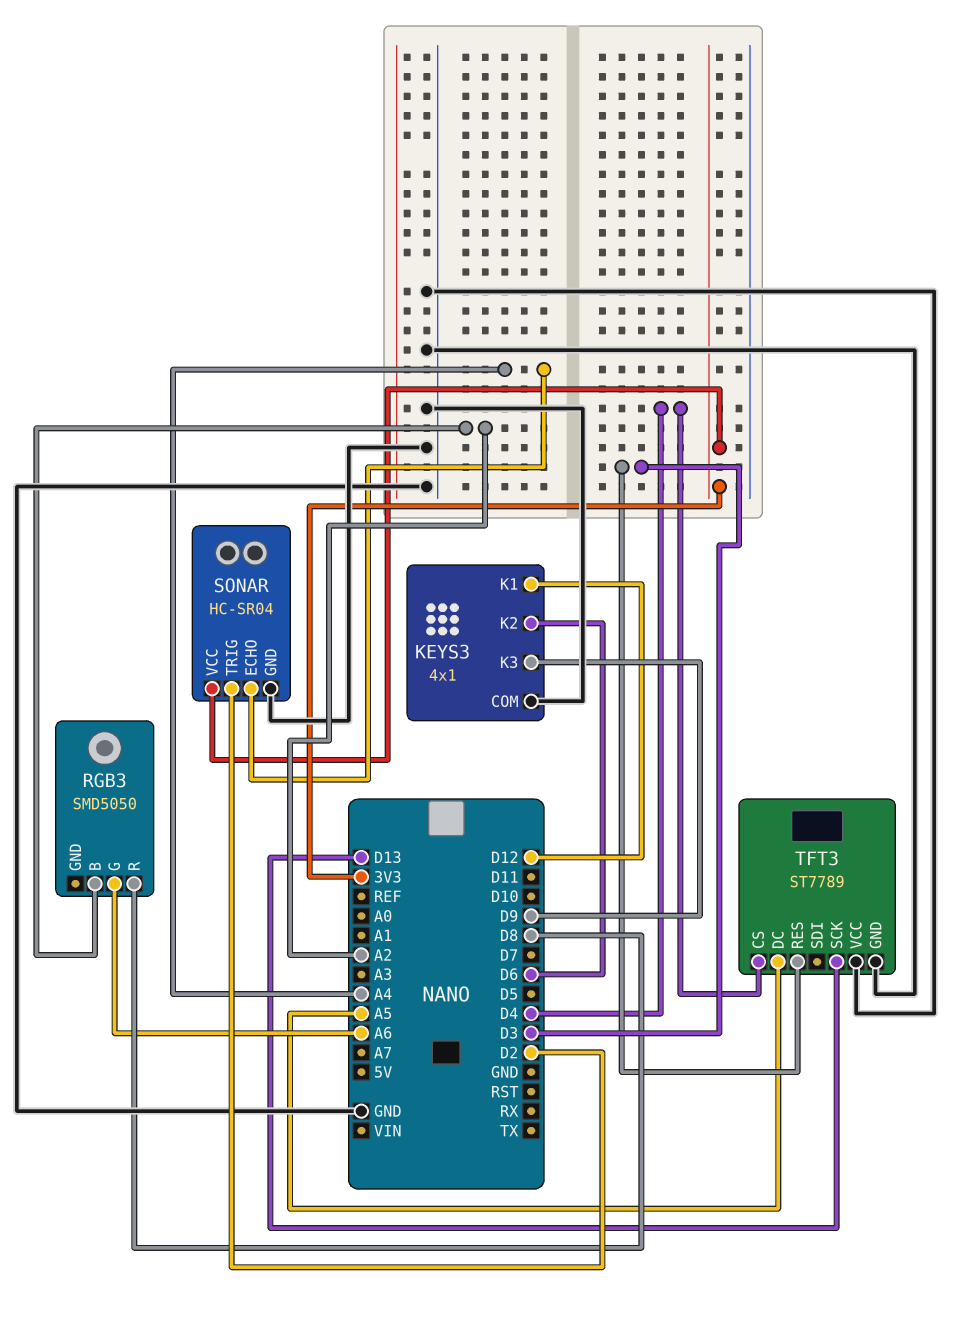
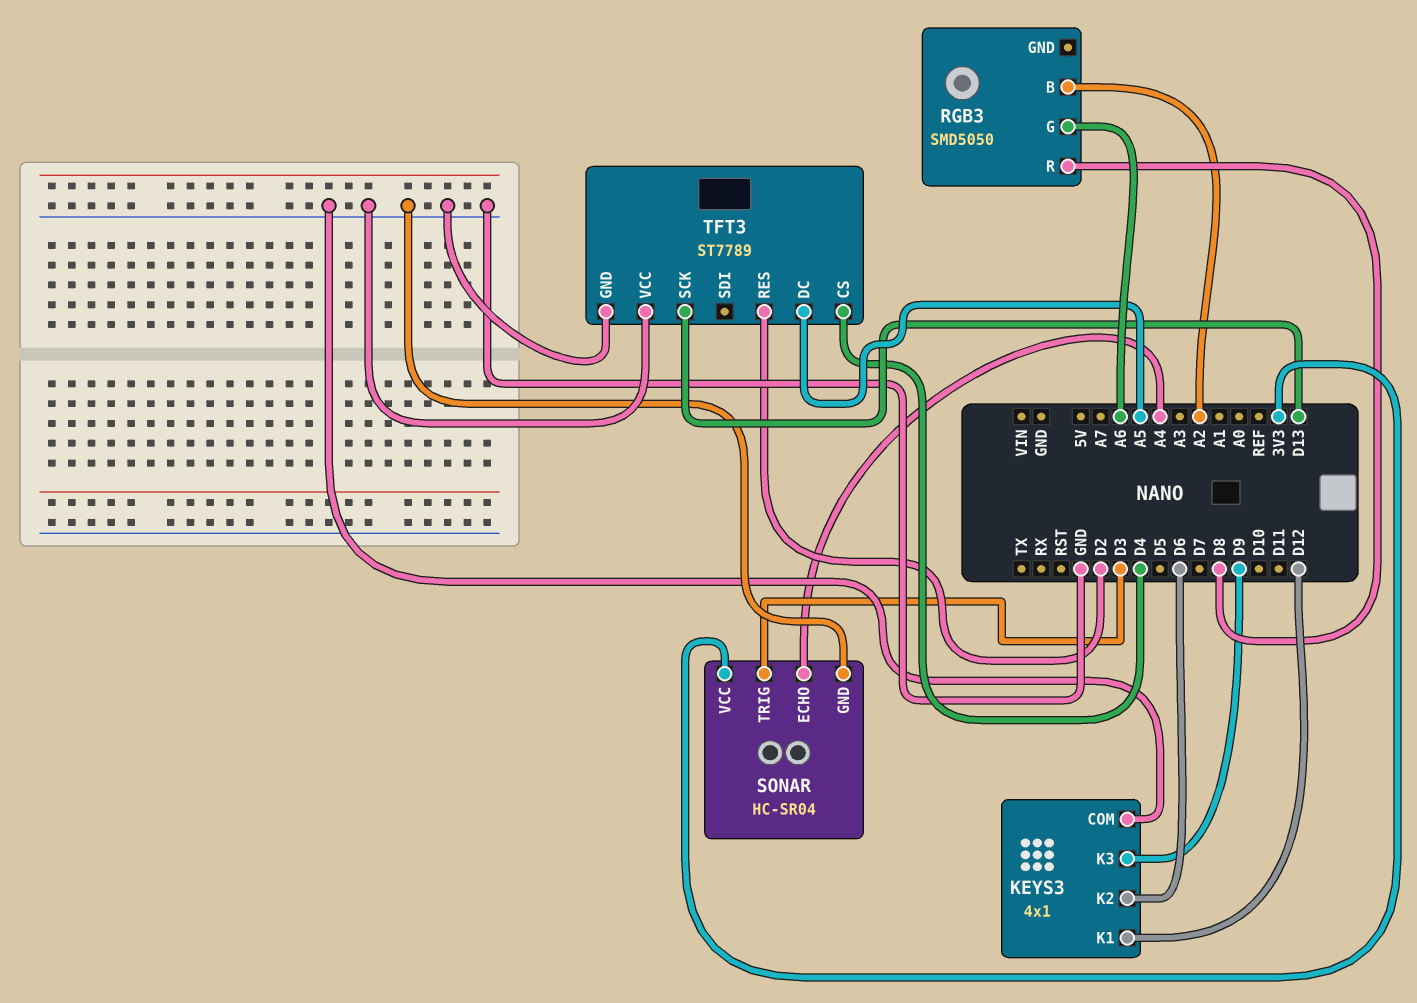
SONAR pin TRIG: D2 -> D3
TFT3 pin RES: D3 -> D2

